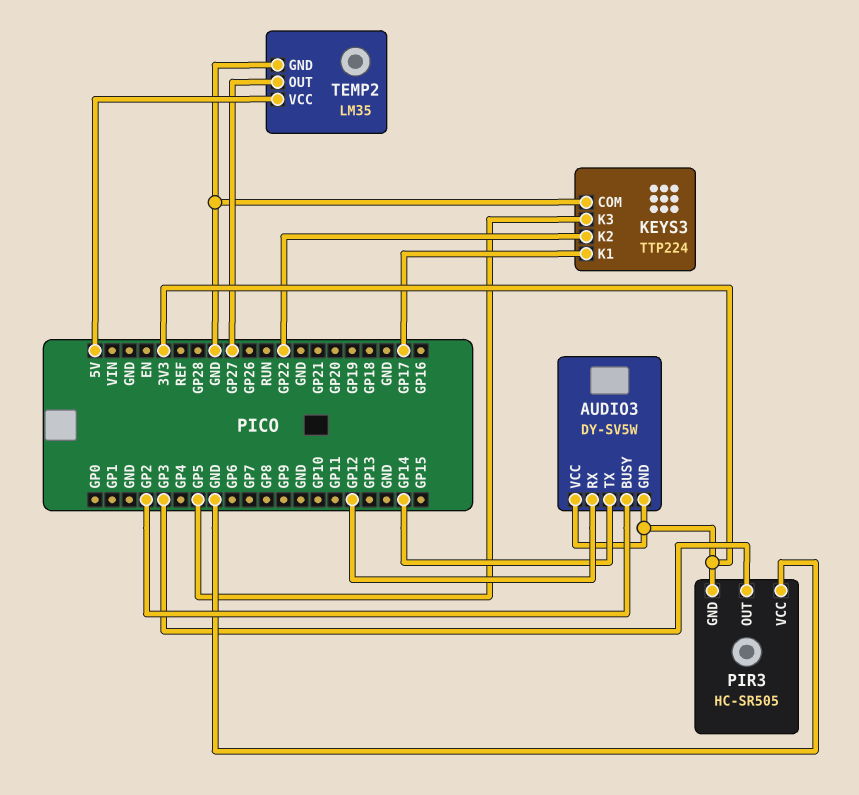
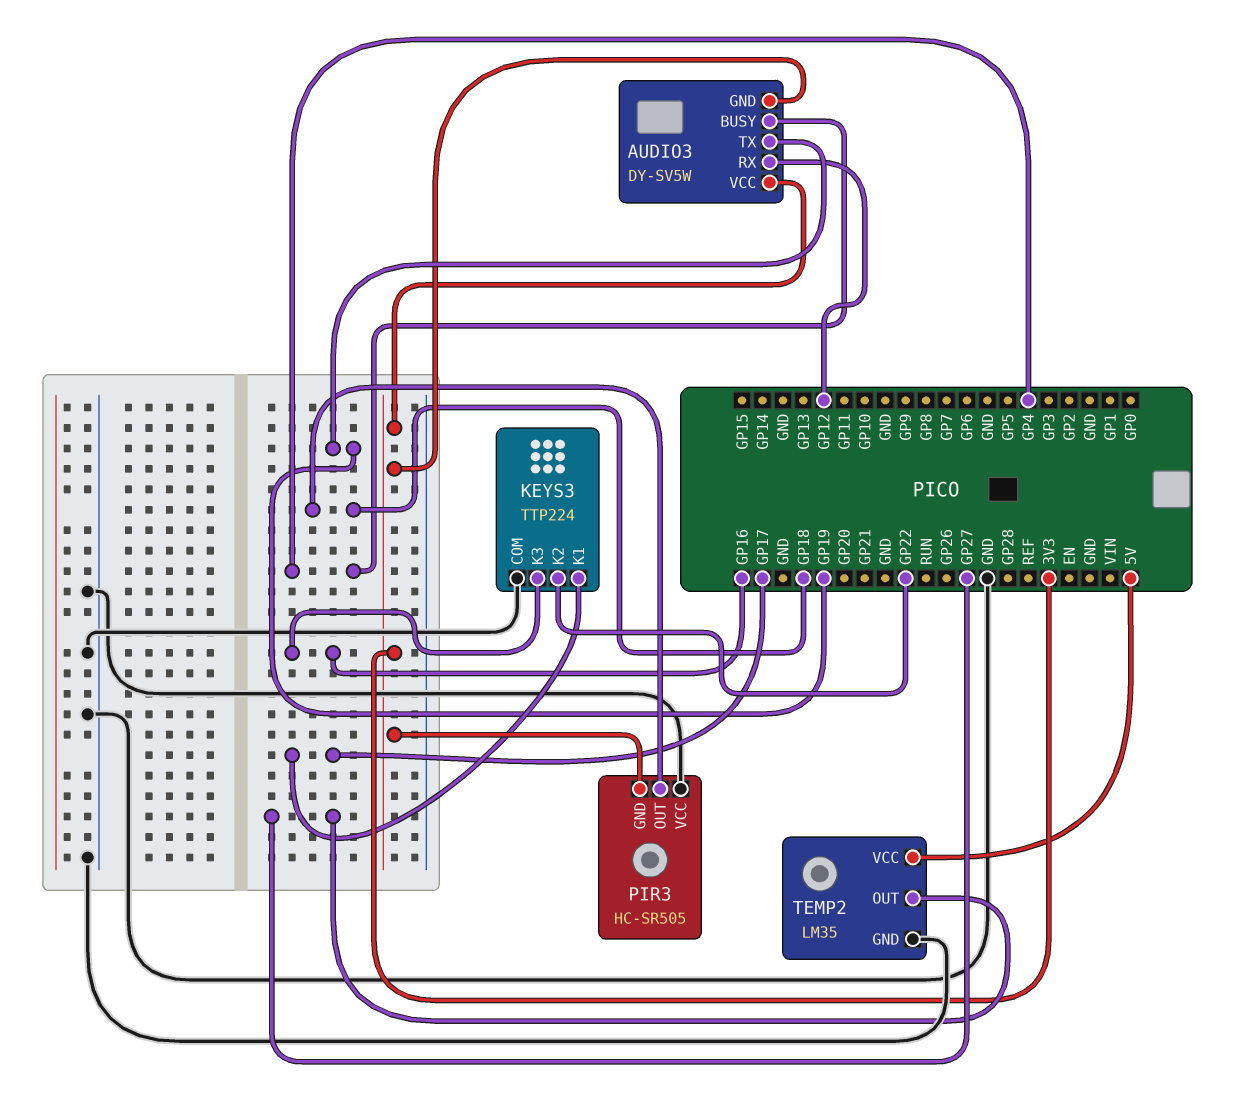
AUDIO3 pin BUSY: GP2 -> GP4
AUDIO3 pin TX: GP14 -> GP19
KEYS3 pin K3: GP5 -> GP16
PIR3 pin OUT: GP3 -> GP18

